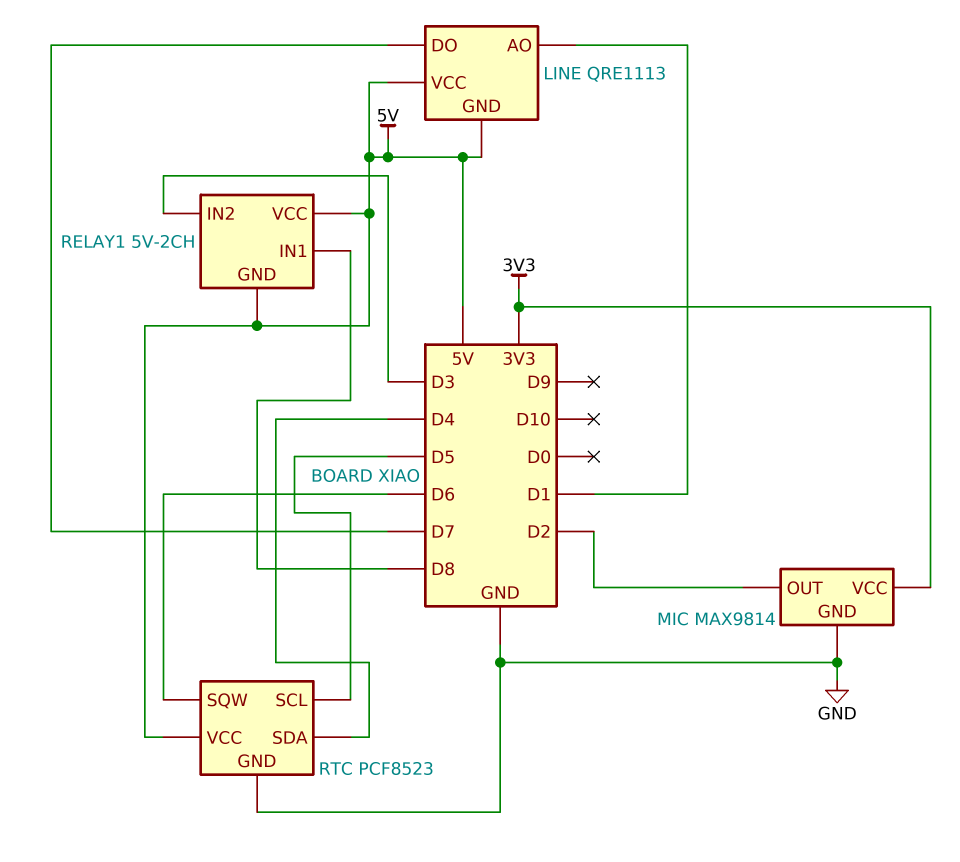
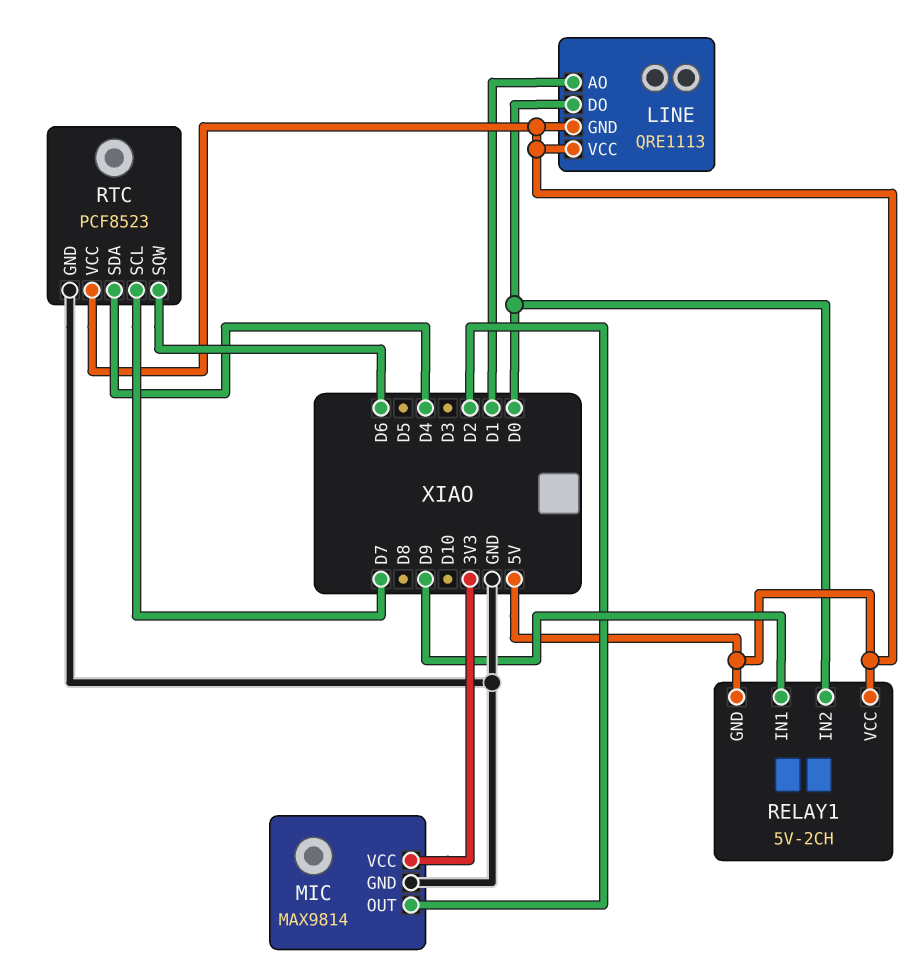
LINE pin DO: D7 -> D0
RELAY1 pin IN1: D8 -> D9
RELAY1 pin IN2: D3 -> D0
RTC pin SCL: D5 -> D7

